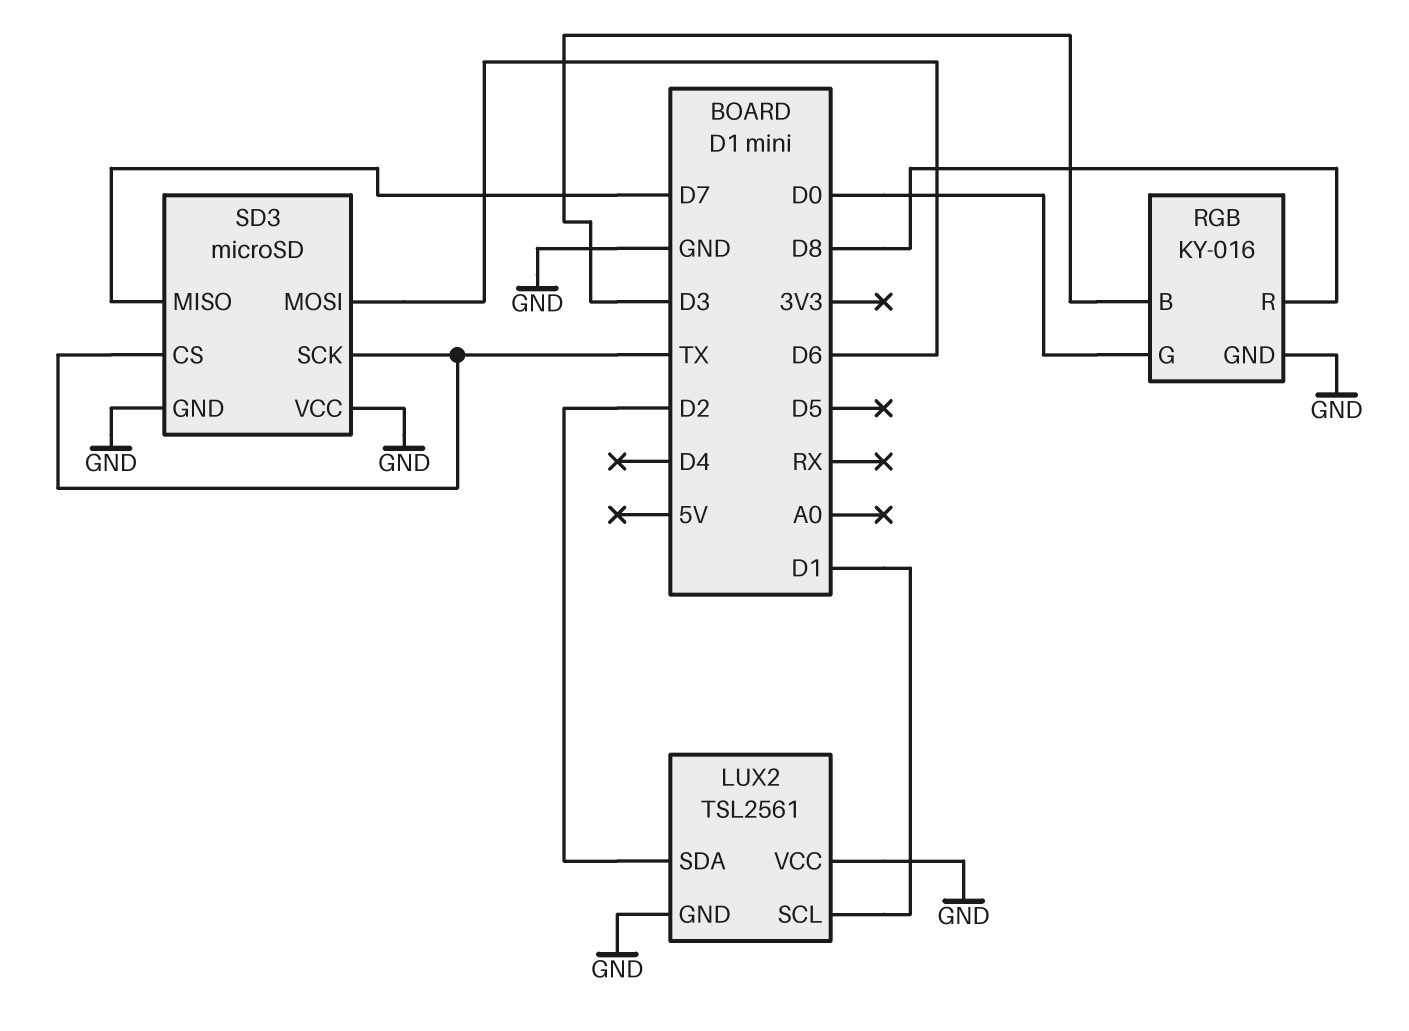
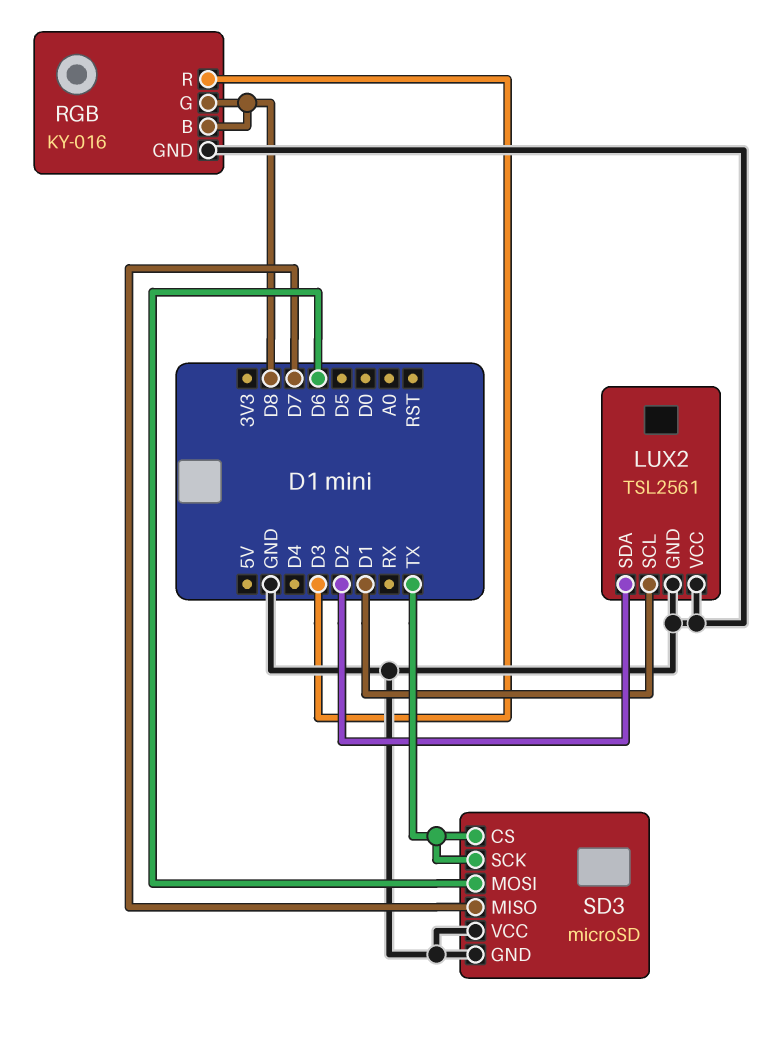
RGB pin B: D3 -> D8
RGB pin G: D0 -> D8
RGB pin R: D8 -> D3

